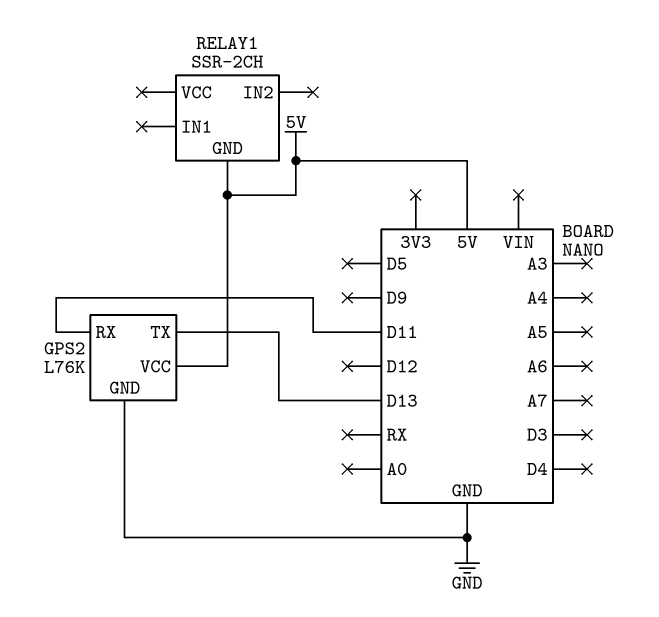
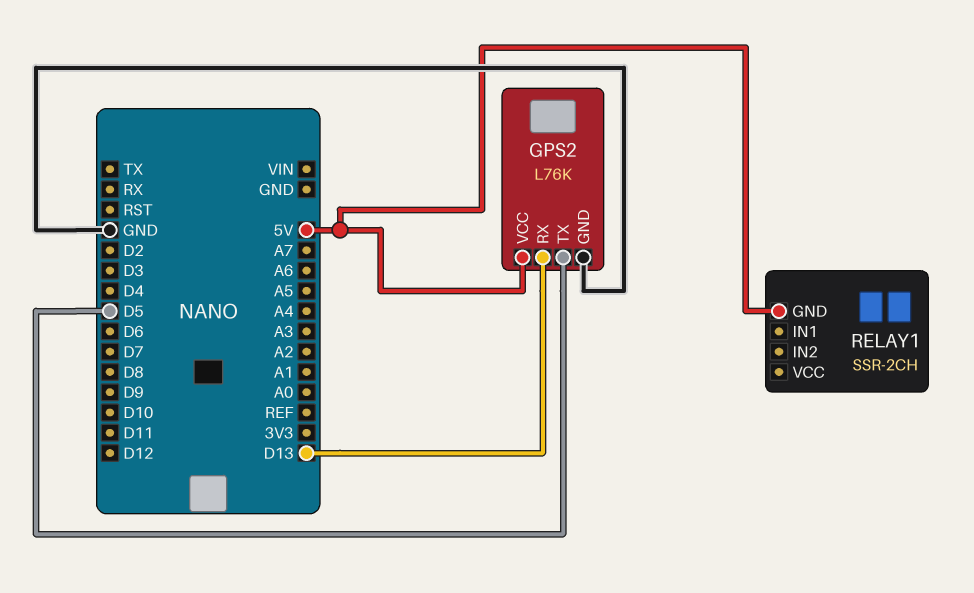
GPS2 pin RX: D11 -> D13
GPS2 pin TX: D13 -> D5

